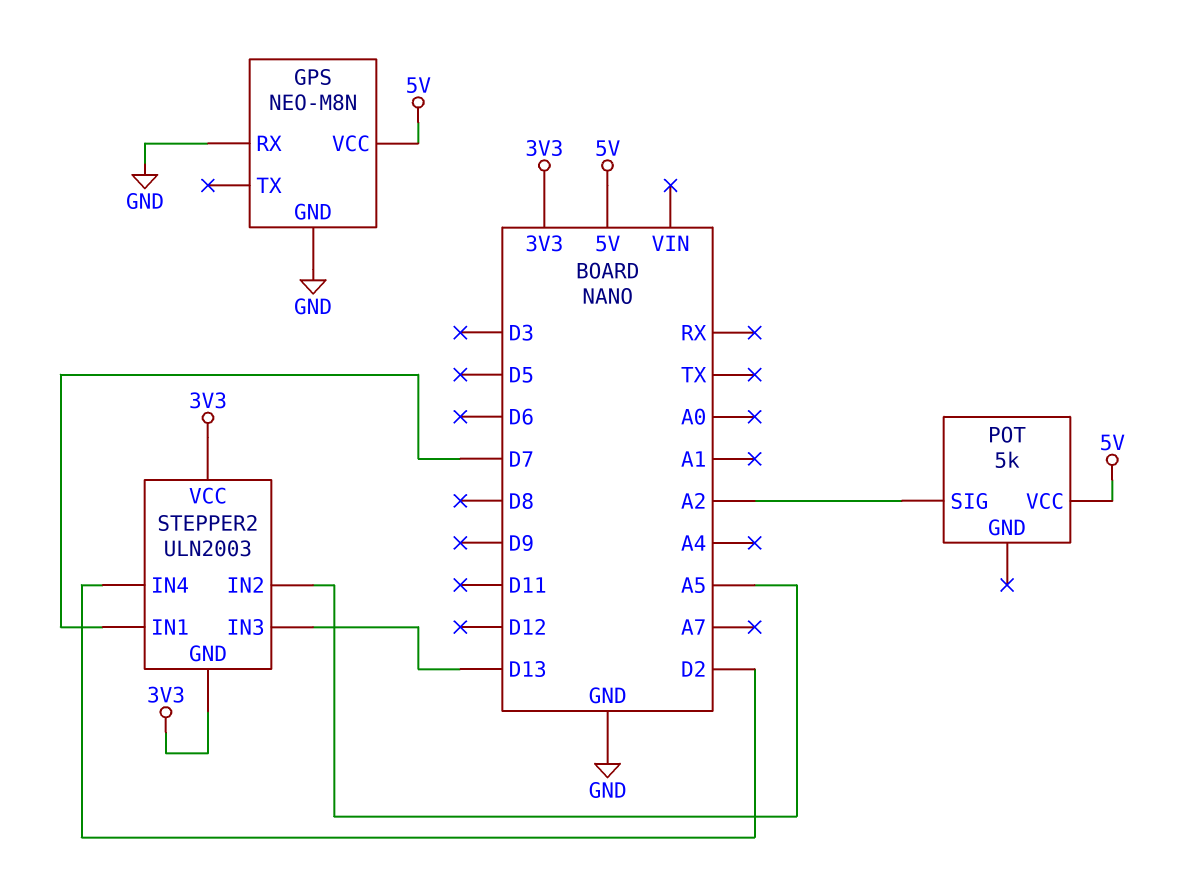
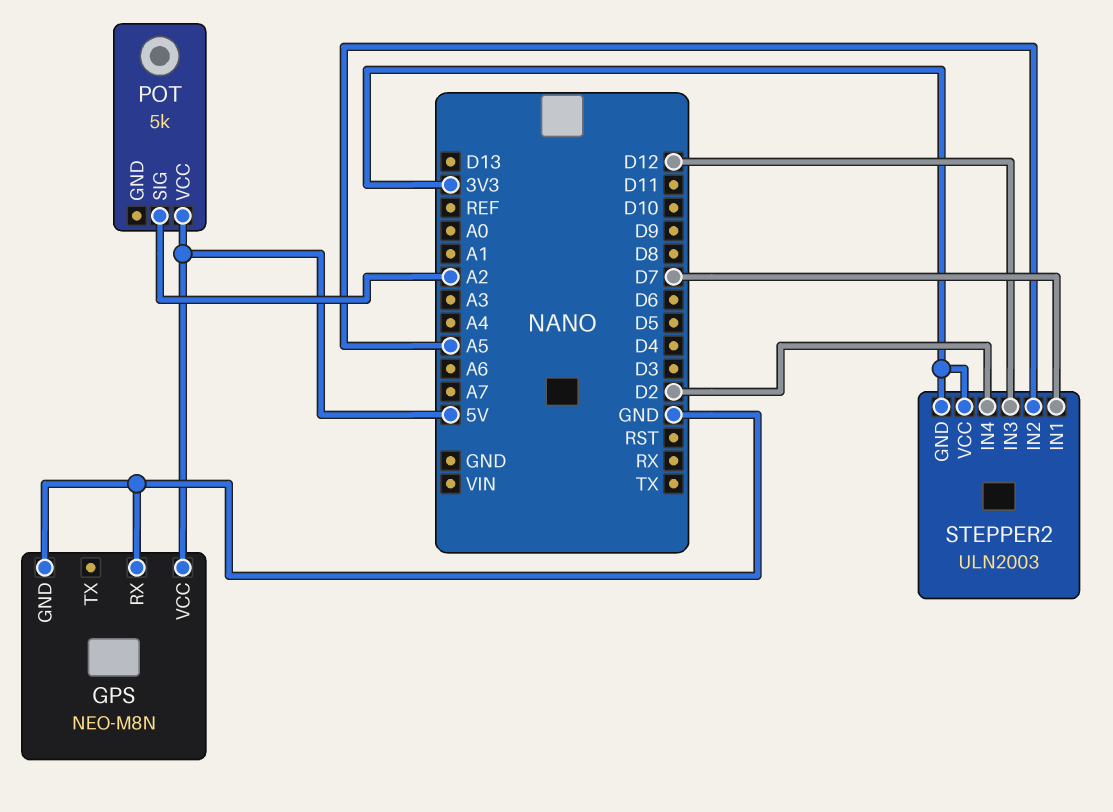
STEPPER2 pin IN3: D13 -> D12

